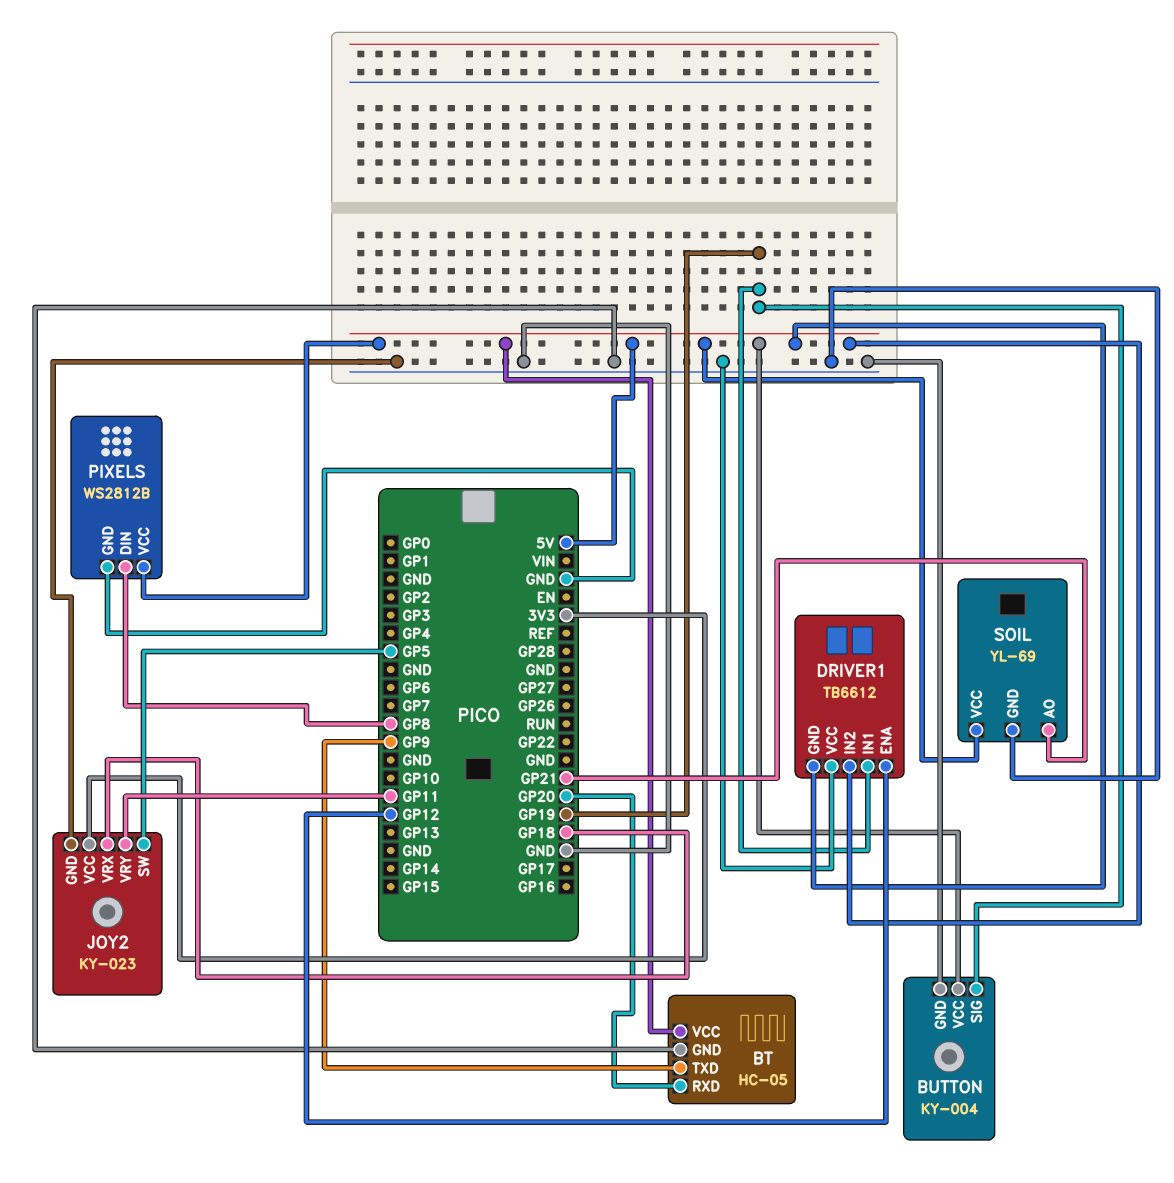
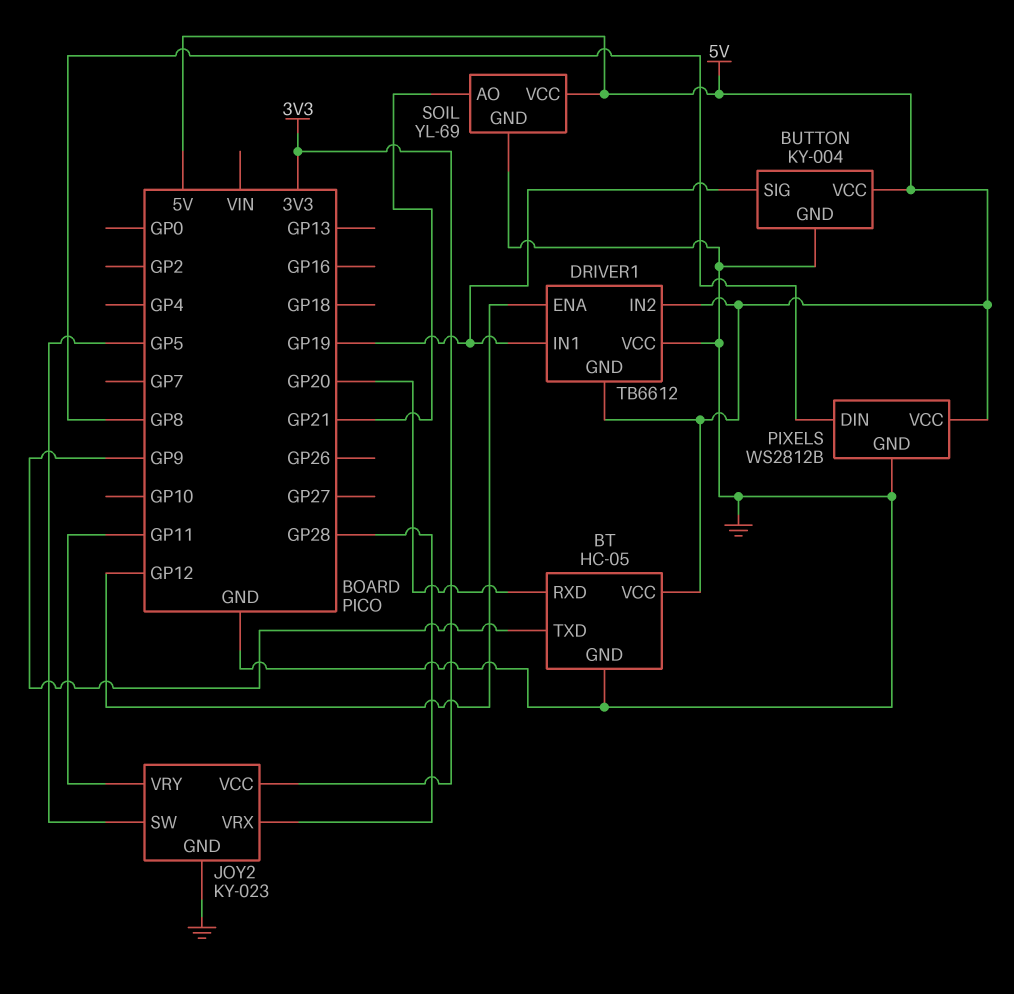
JOY2 pin VRX: GP18 -> GP28

